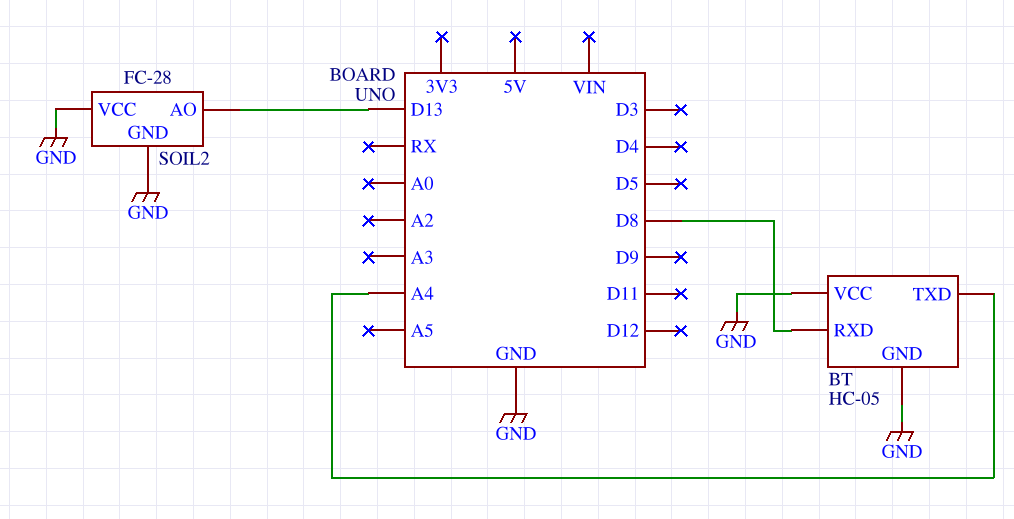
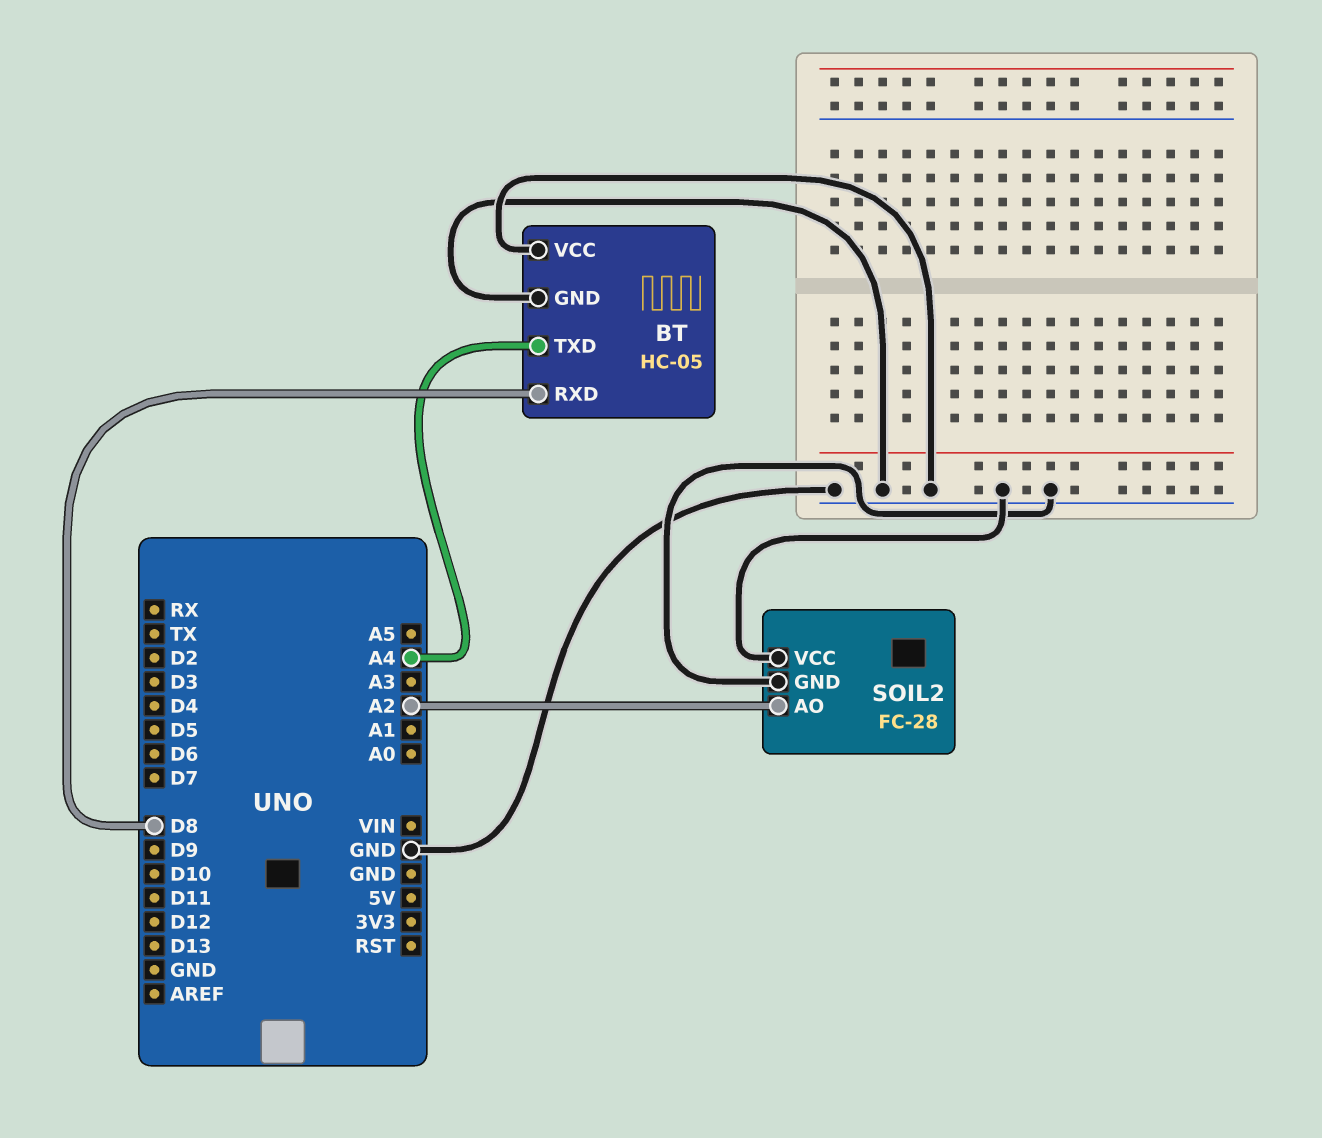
SOIL2 pin AO: D13 -> A2

